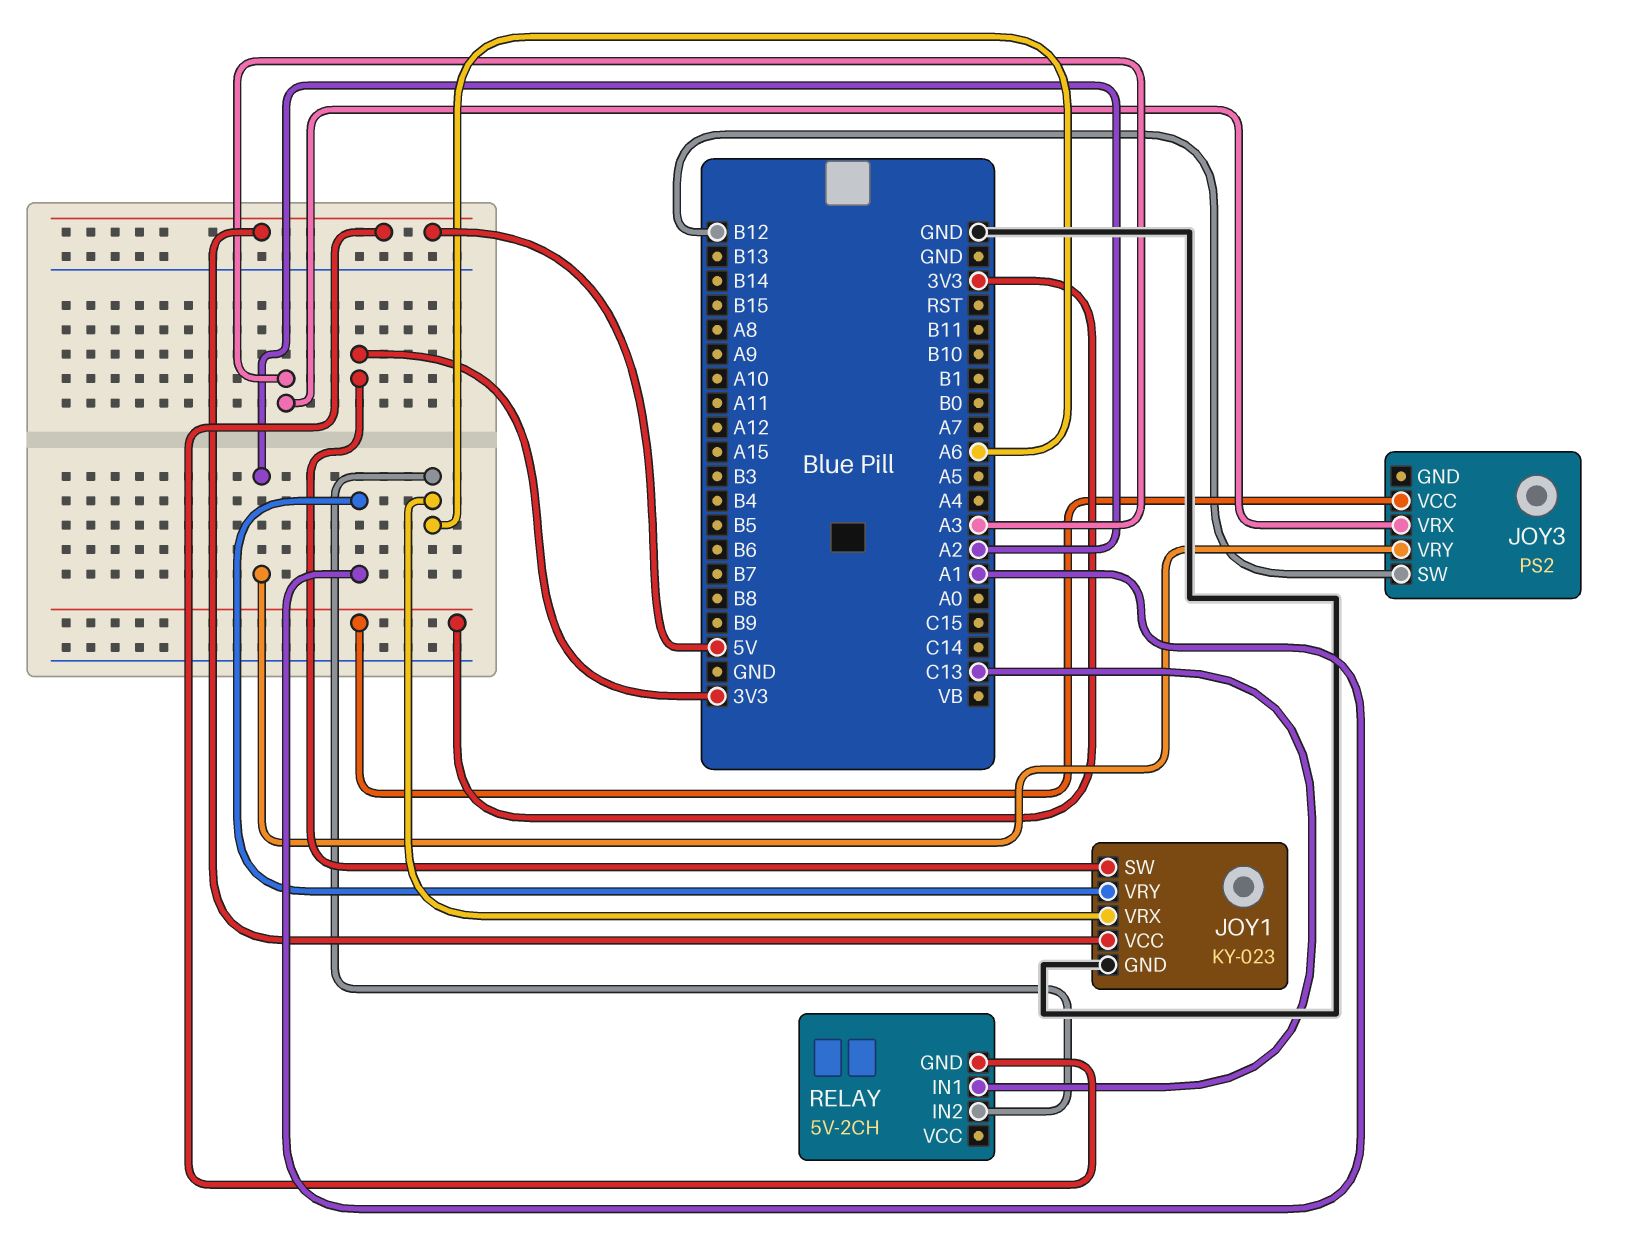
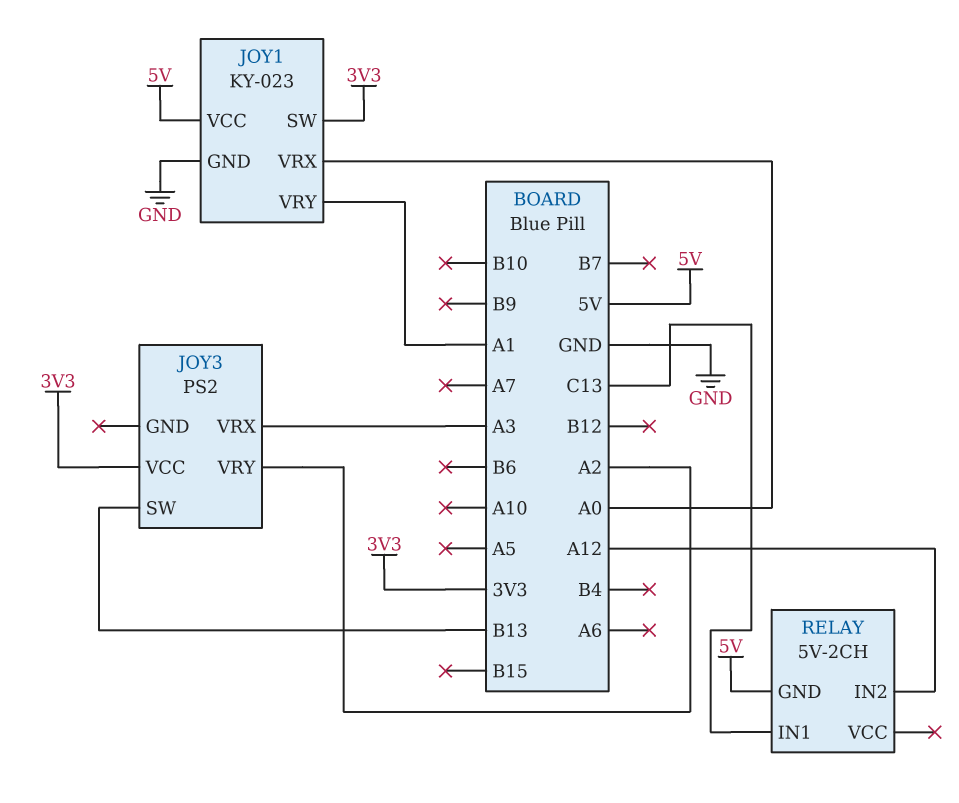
JOY1 pin VRX: A6 -> A0
JOY3 pin SW: B12 -> B13
RELAY pin IN2: A6 -> A12

